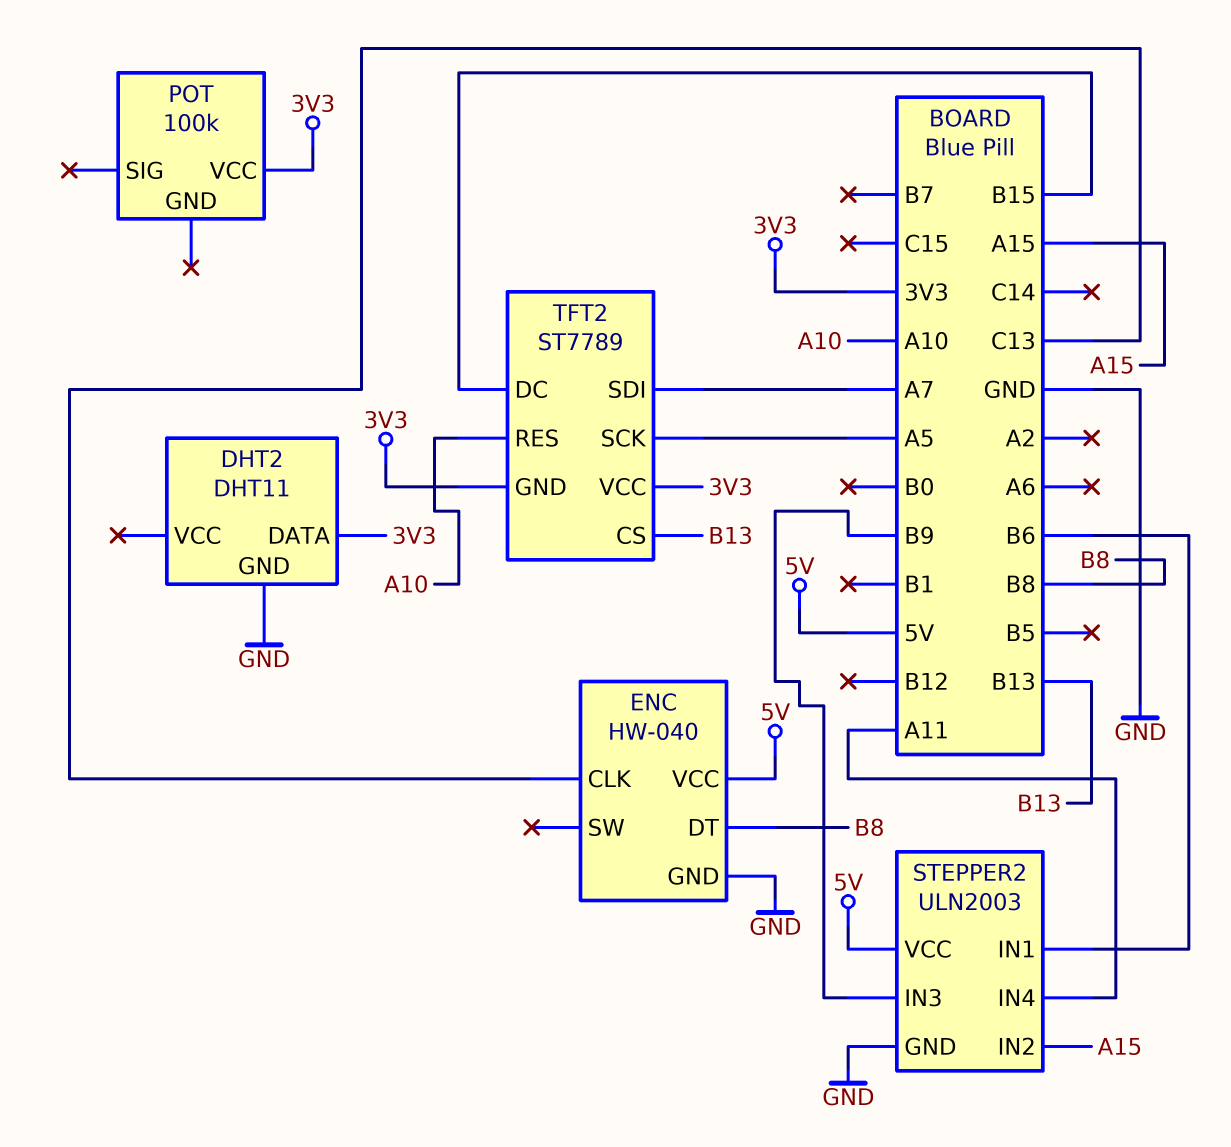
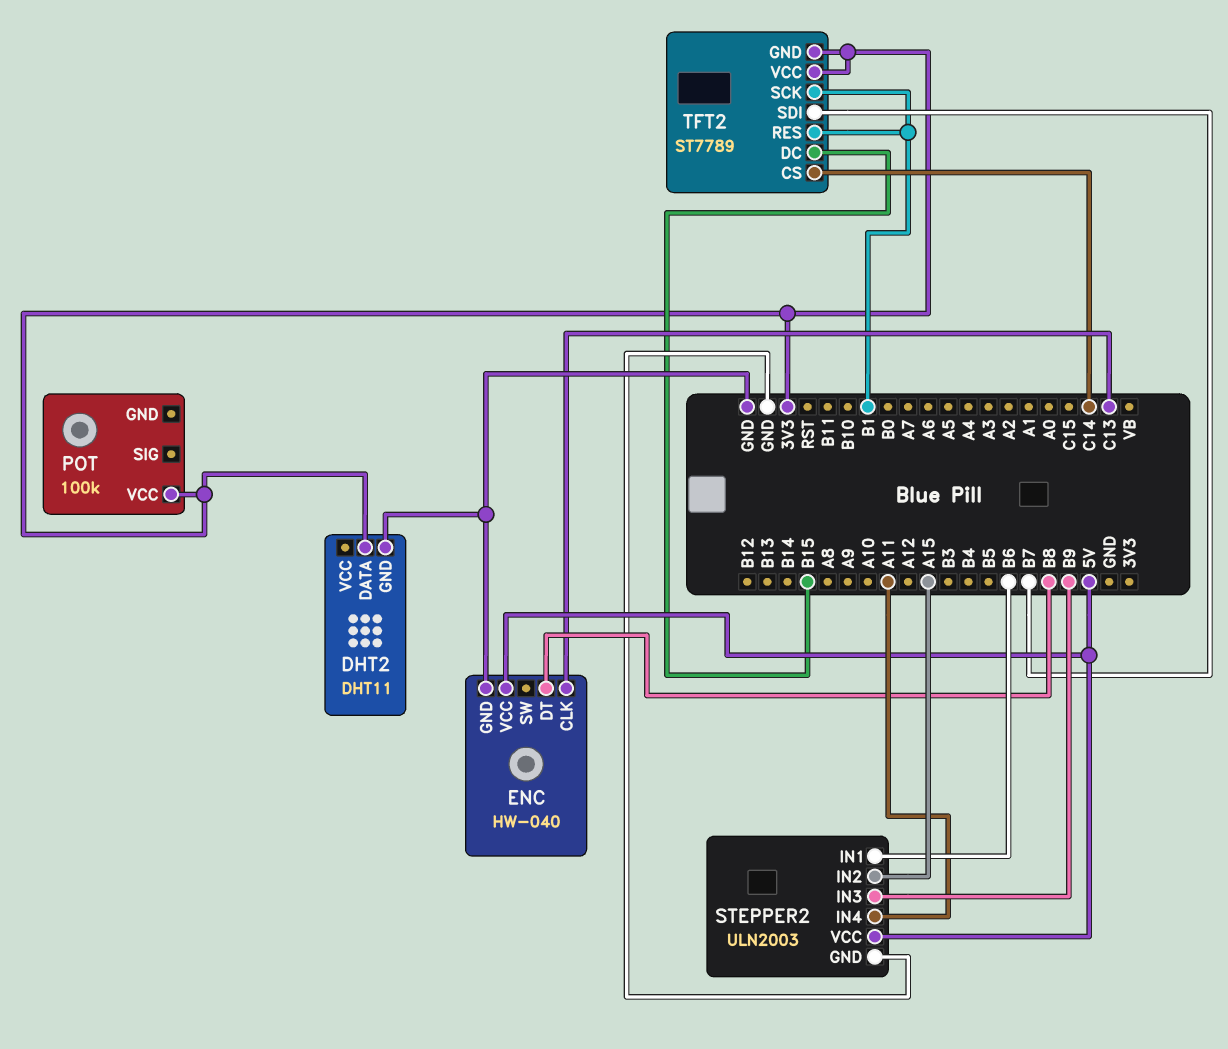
TFT2 pin CS: B13 -> C14
TFT2 pin RES: A10 -> B1
TFT2 pin SCK: A5 -> B1
TFT2 pin SDI: A7 -> B7

